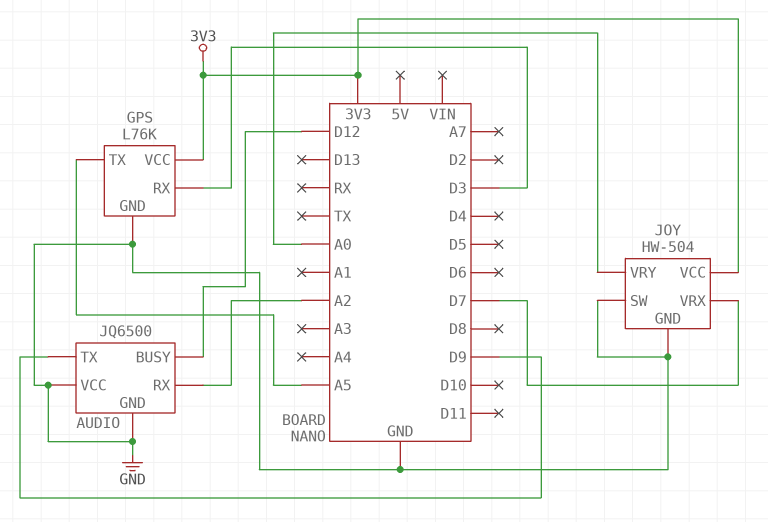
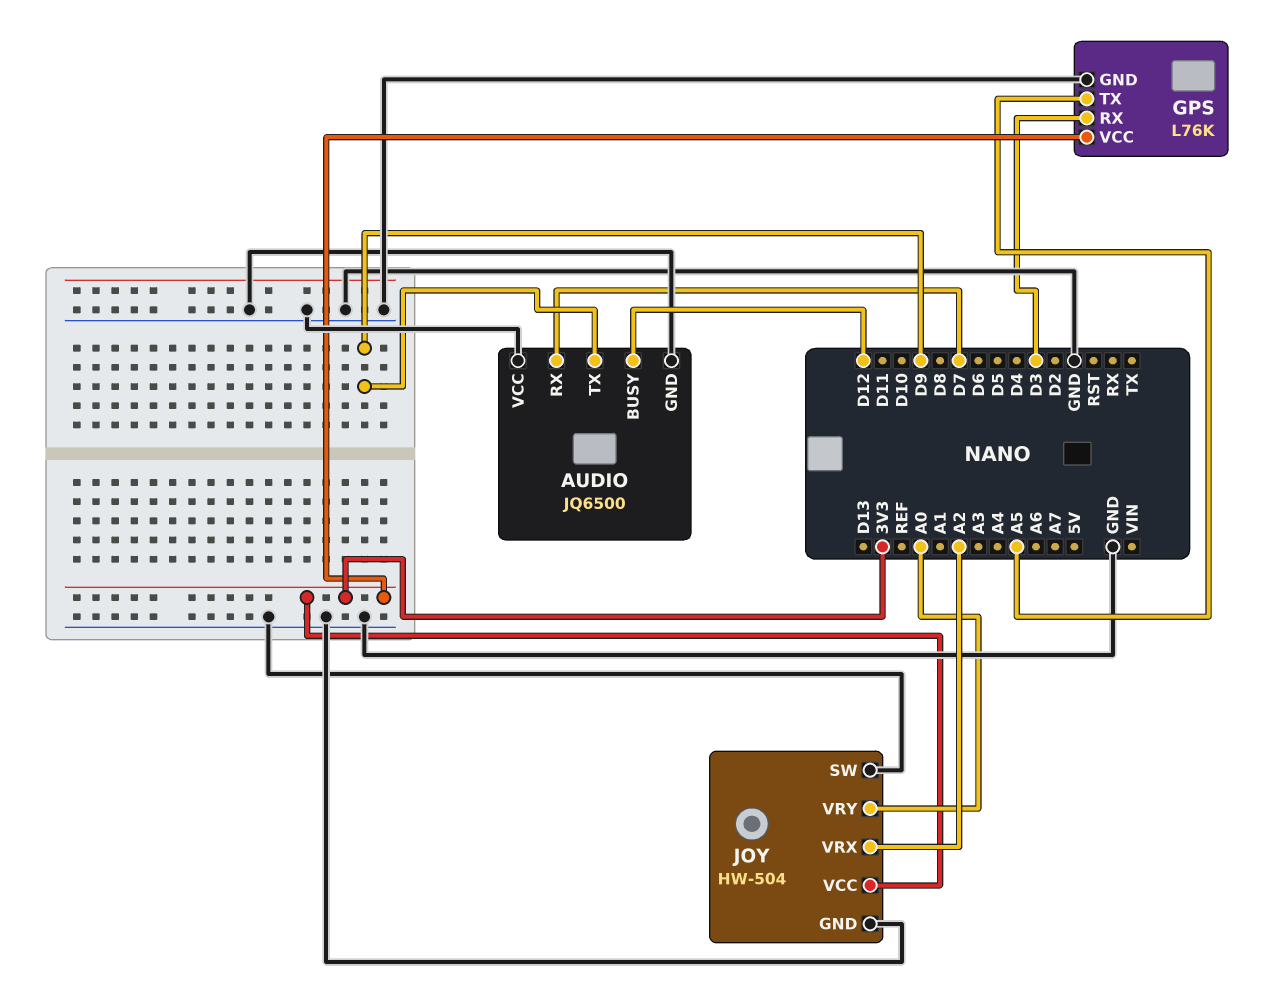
AUDIO pin RX: A2 -> D7
JOY pin VRX: D7 -> A2

